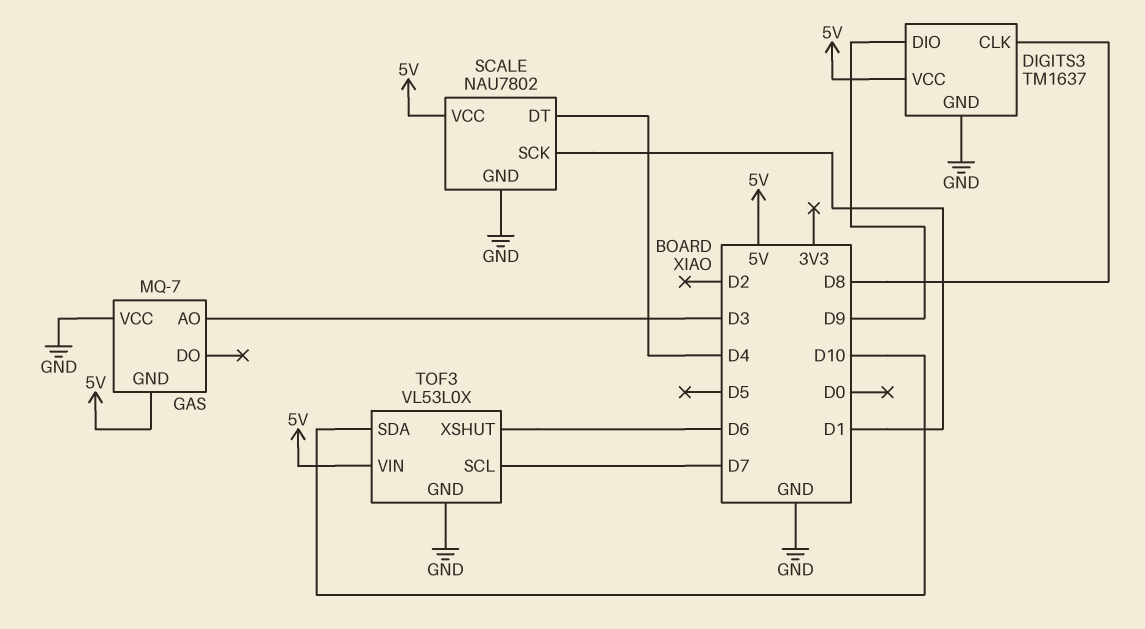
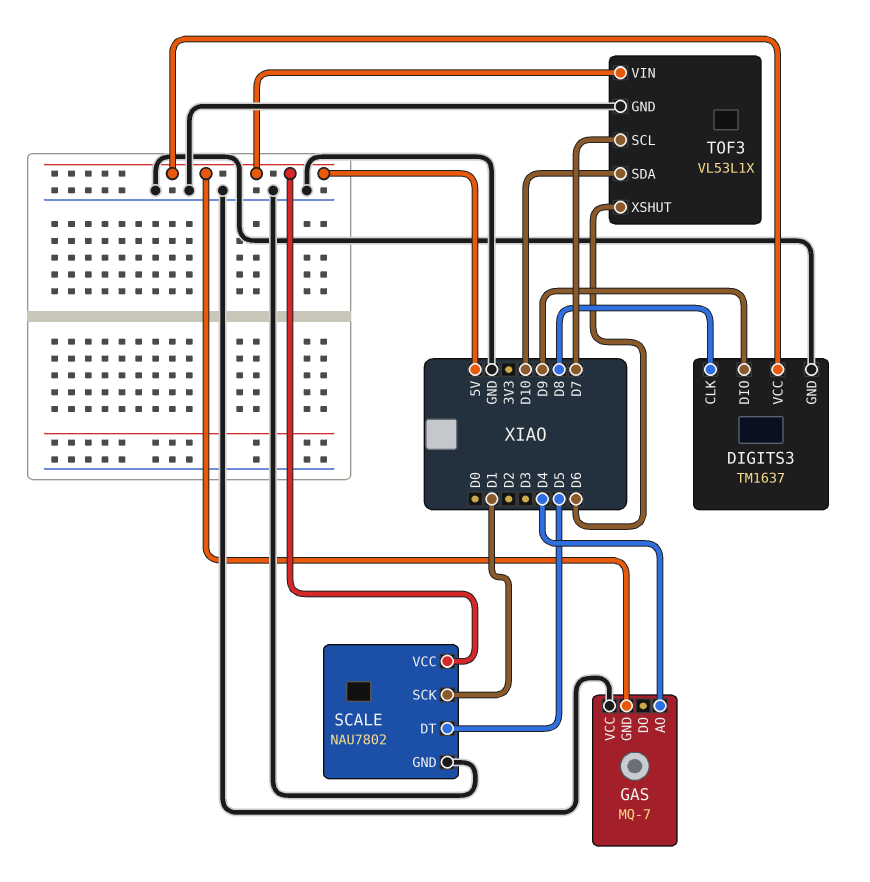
GAS pin AO: D3 -> D4
SCALE pin DT: D4 -> D5
TOF3: VL53L0X -> VL53L1X

